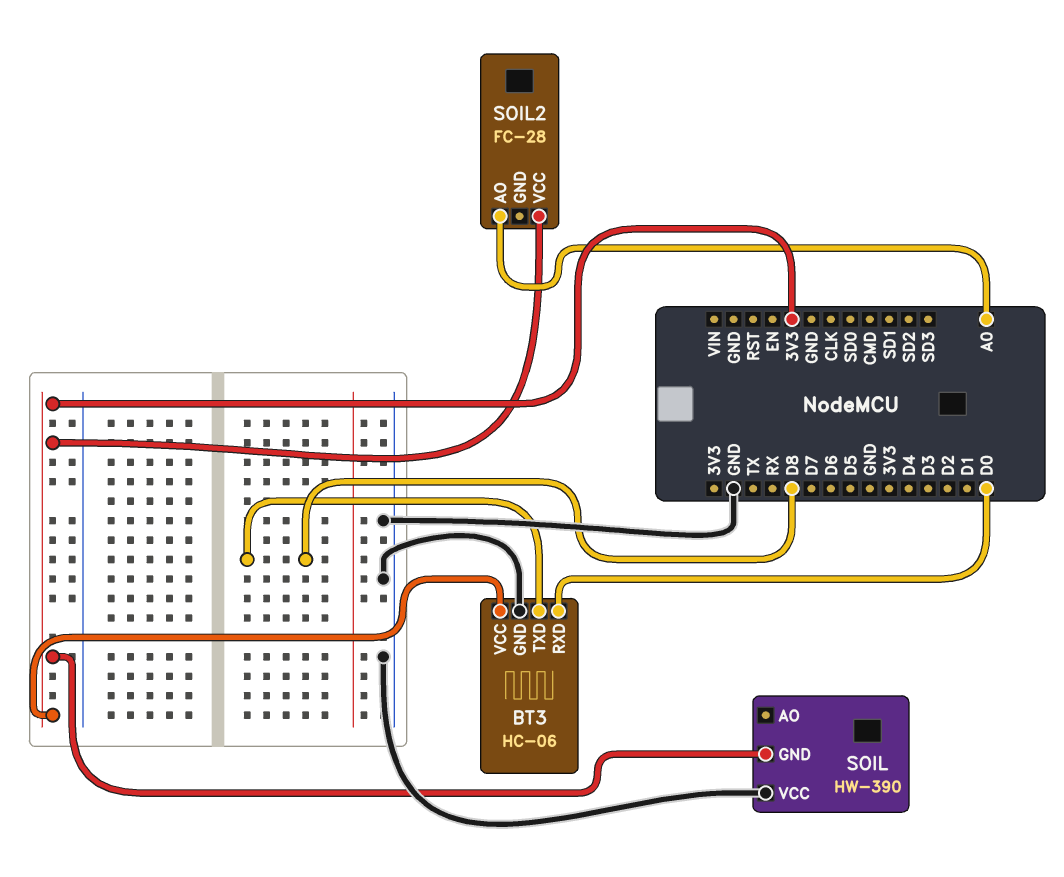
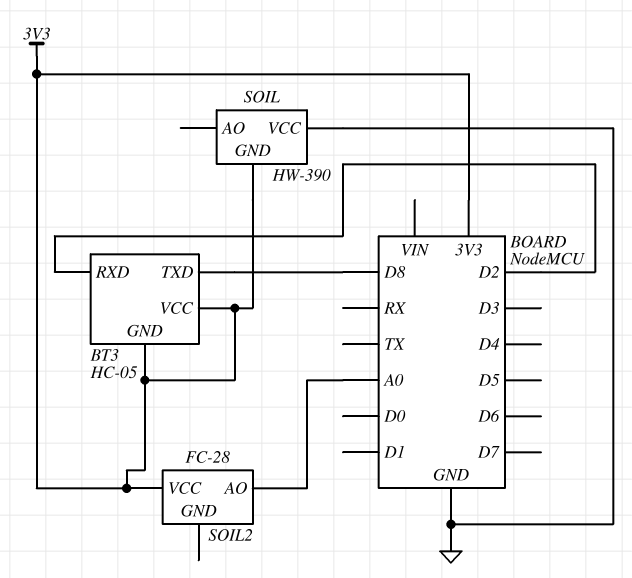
BT3: HC-06 -> HC-05
BT3 pin GND: GND -> 3V3
BT3 pin RXD: D0 -> D2

